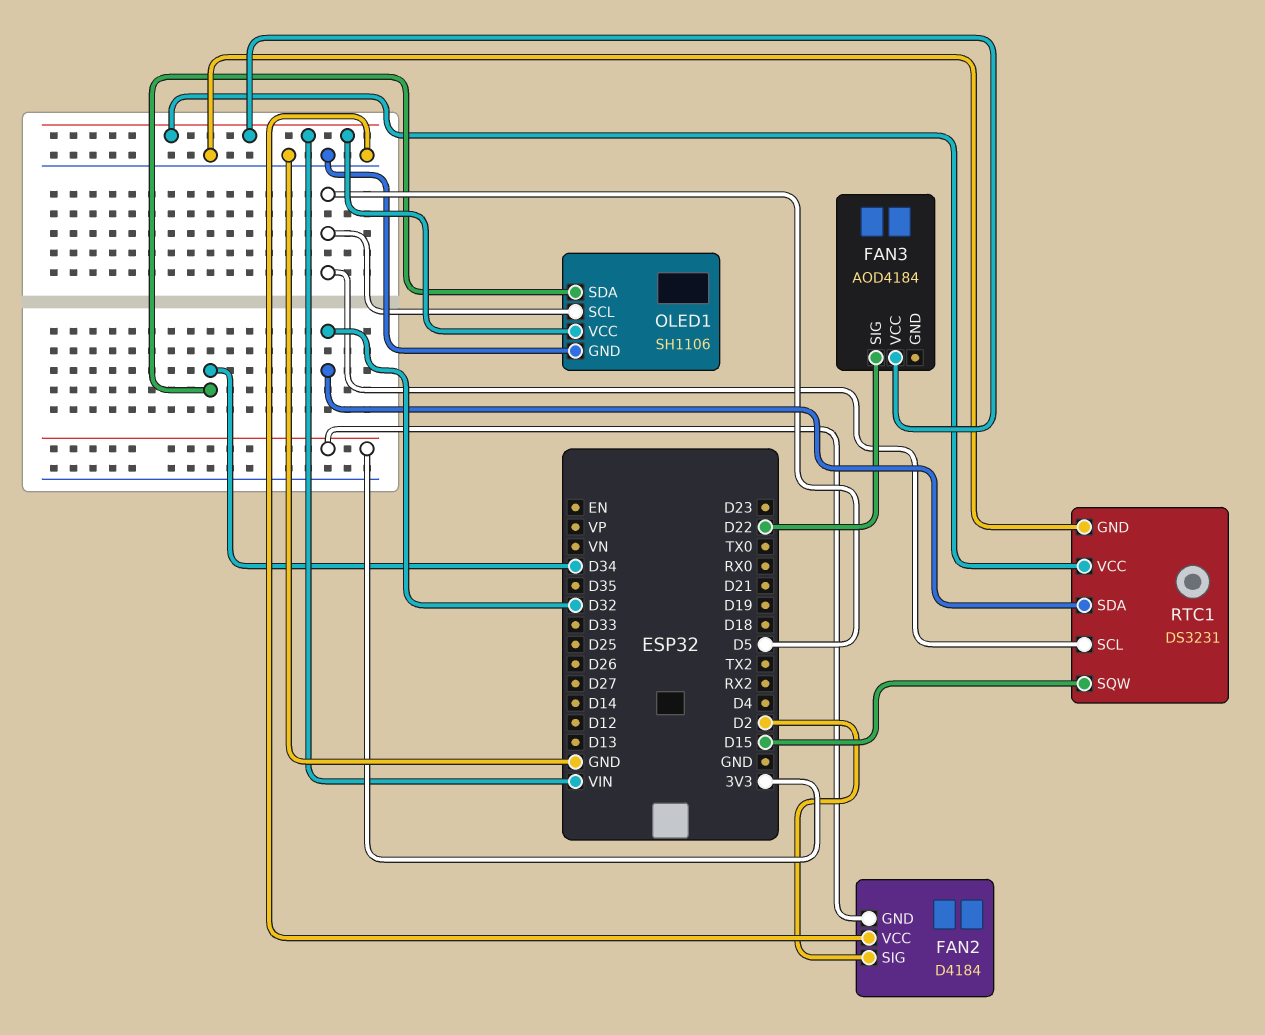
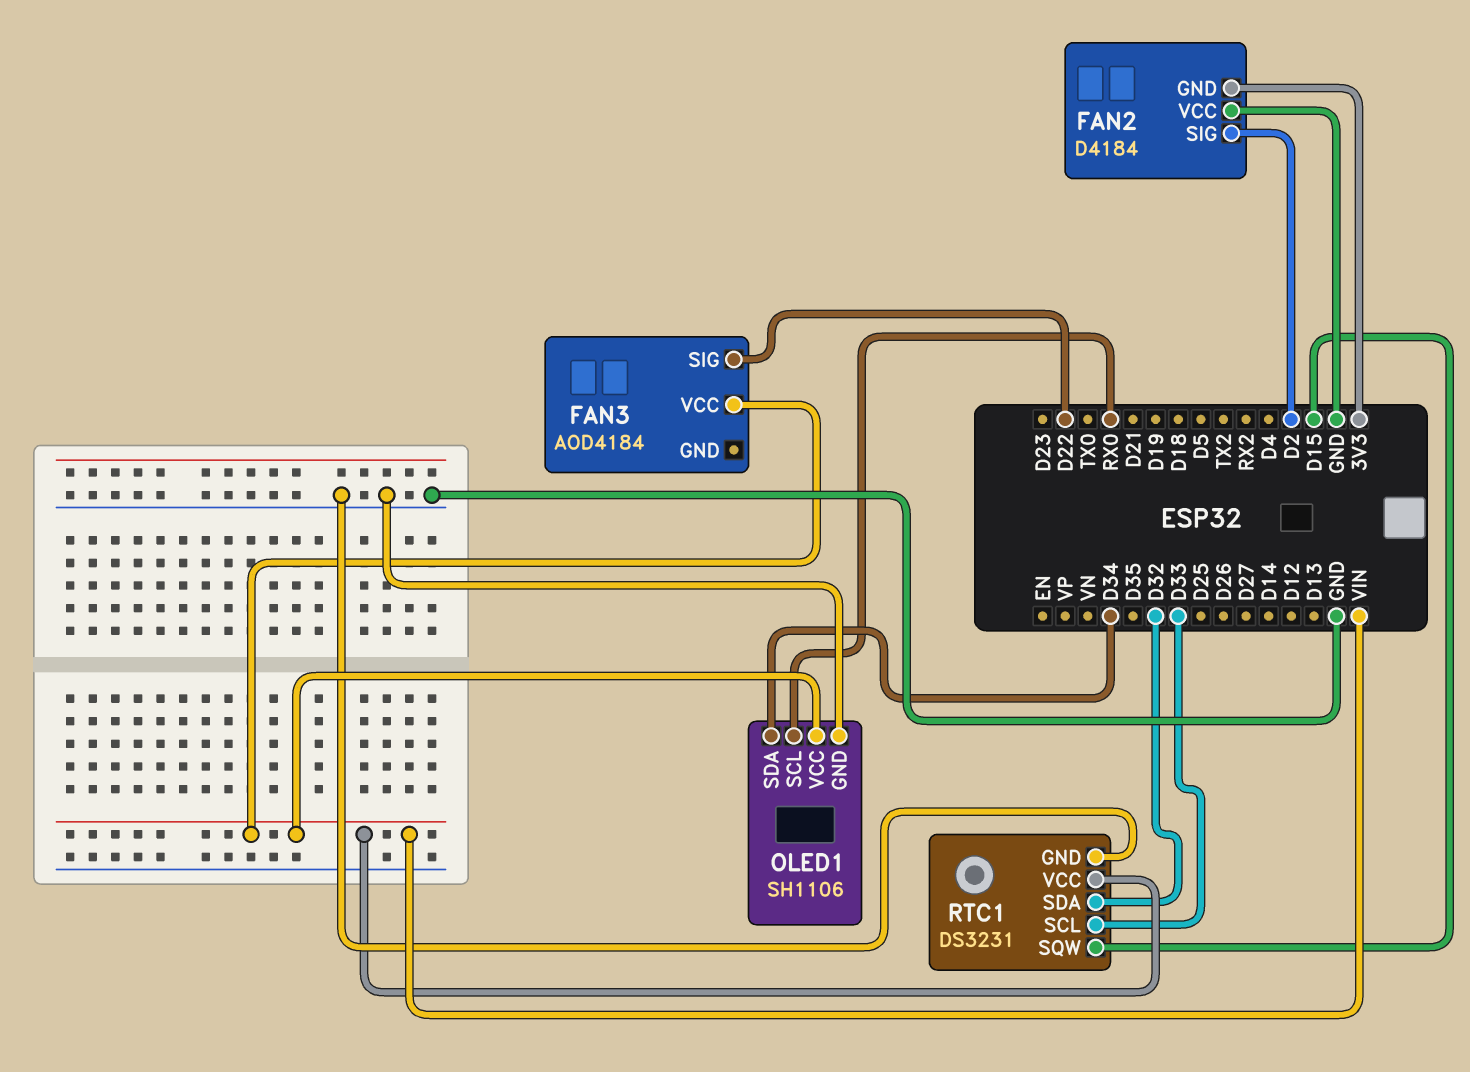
OLED1 pin SCL: D5 -> RX0
RTC1 pin SCL: D5 -> D33

